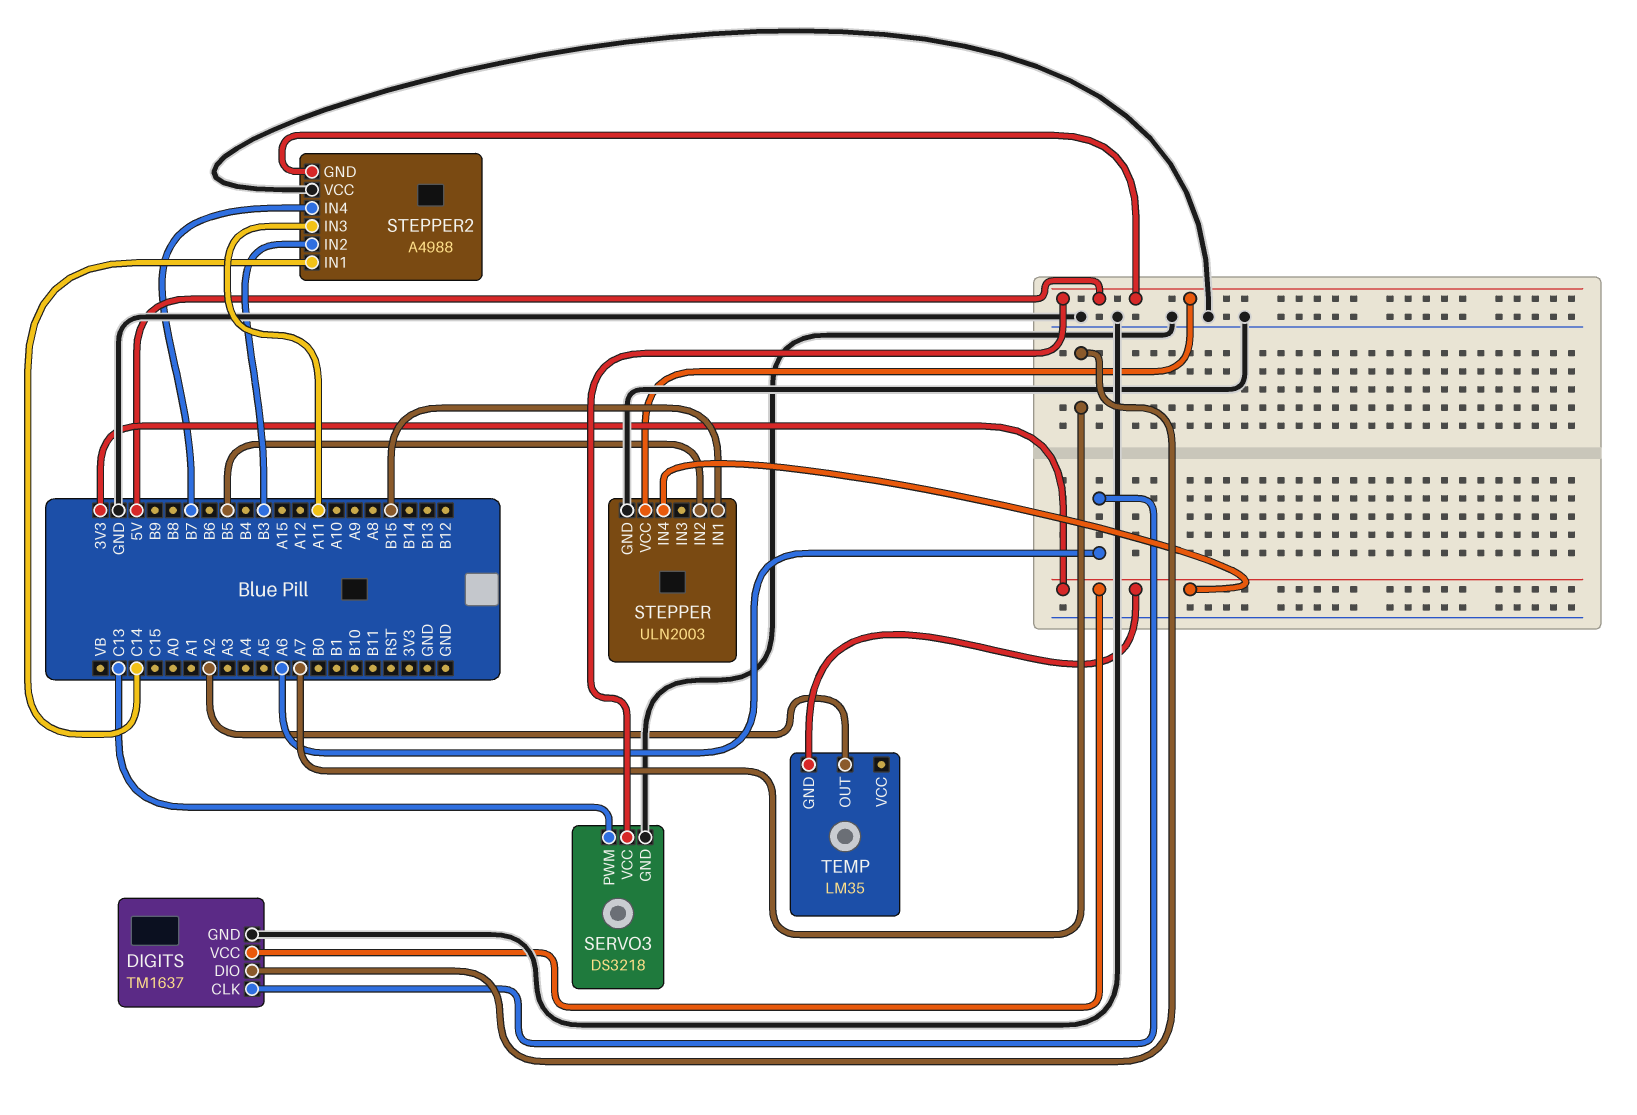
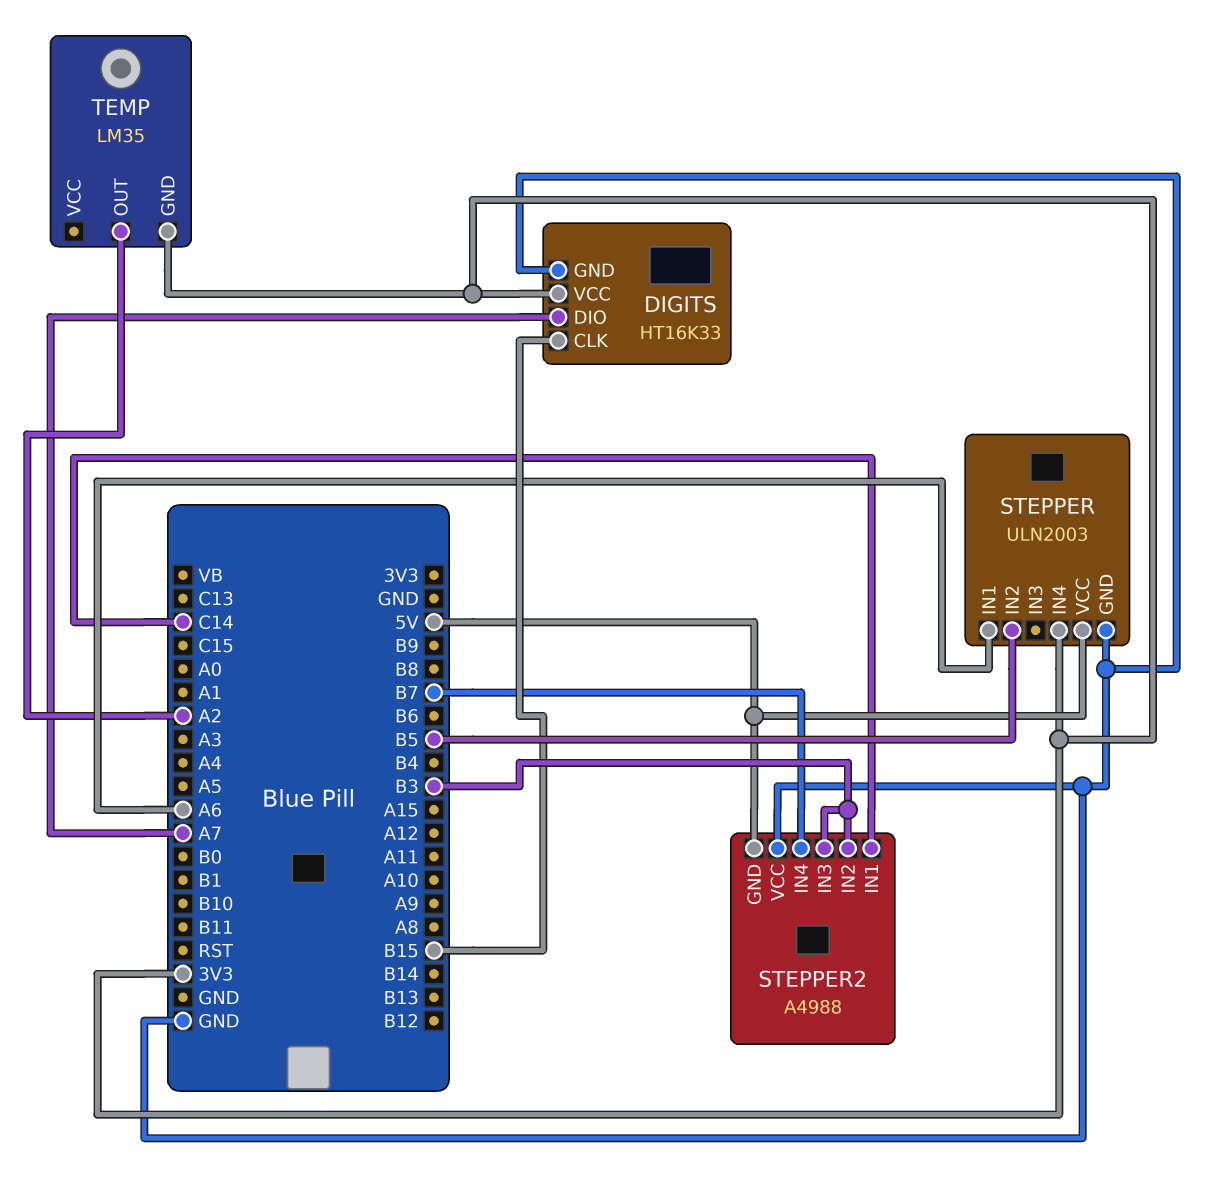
DIGITS: TM1637 -> HT16K33
DIGITS pin CLK: A6 -> B15
SERVO3: DS3218 -> none
SERVO3 pin GND: GND -> none
SERVO3 pin PWM: C13 -> none
SERVO3 pin VCC: 5V -> none
STEPPER pin IN1: B15 -> A6
STEPPER2 pin IN3: A11 -> B3

